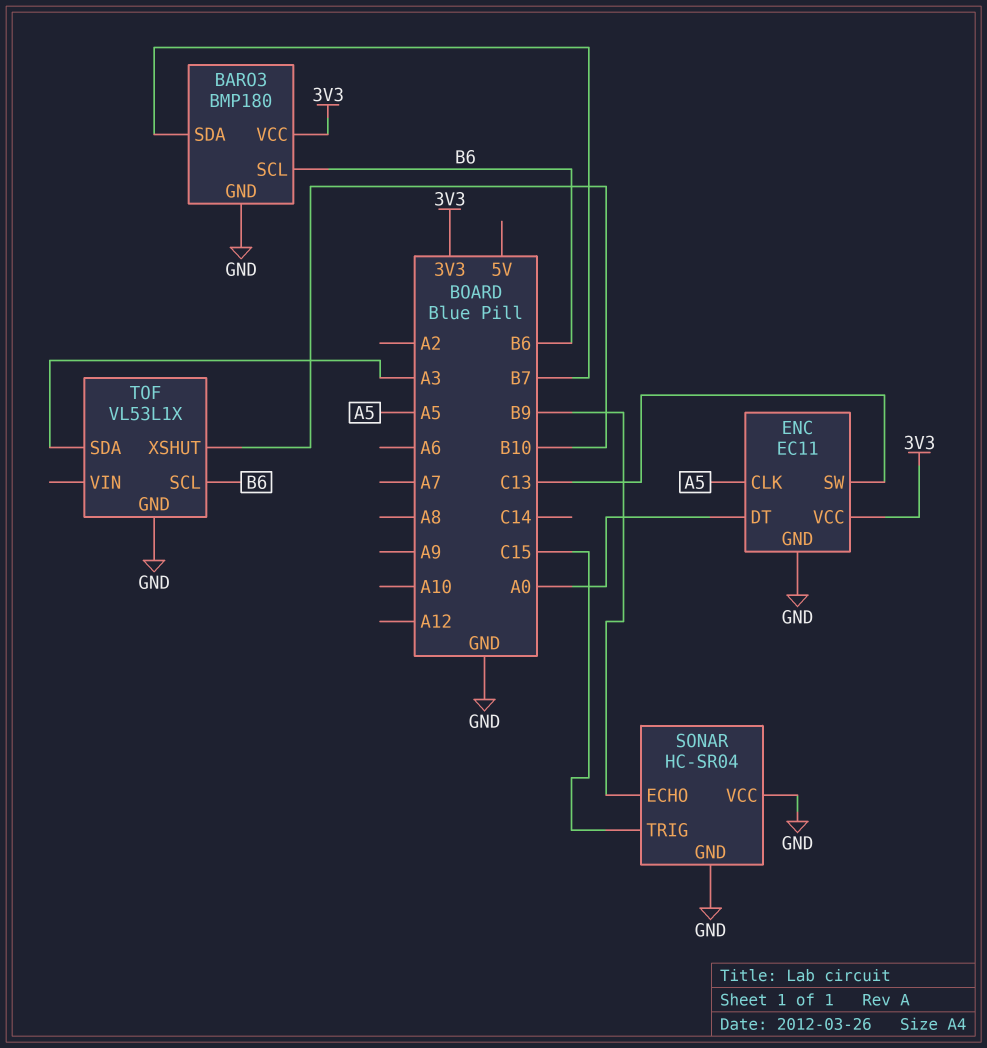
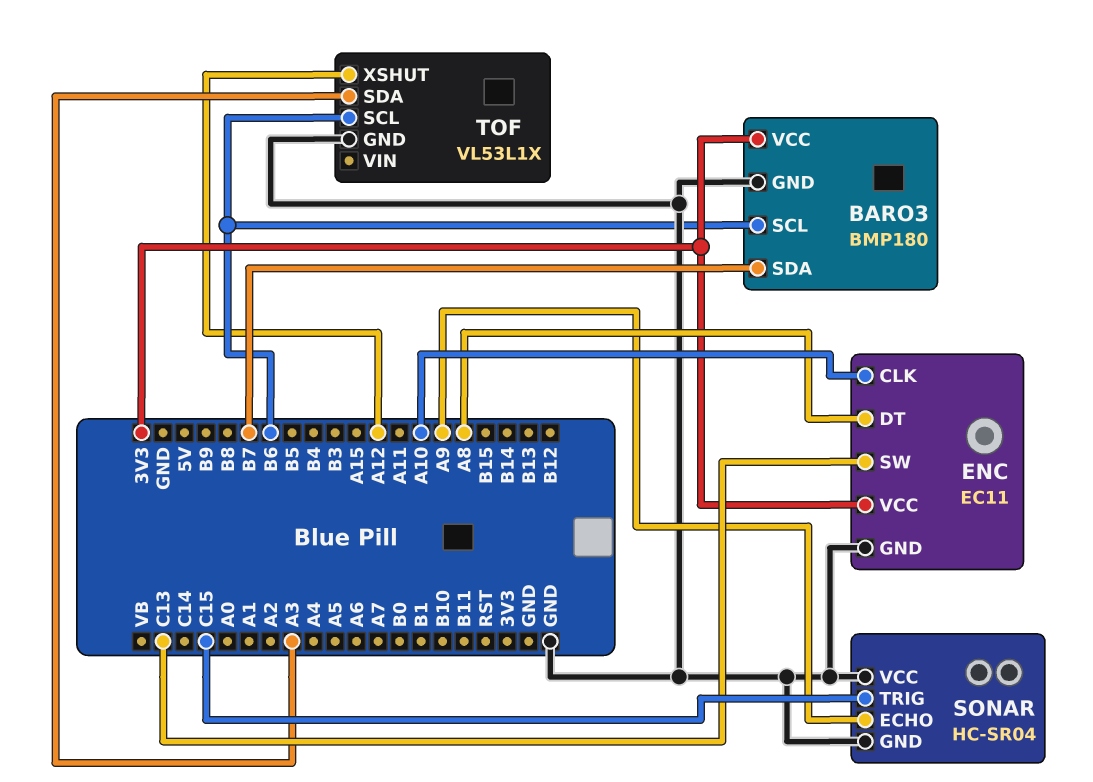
ENC pin CLK: A5 -> A10
ENC pin DT: A0 -> A8
SONAR pin ECHO: B9 -> A9
TOF pin XSHUT: B10 -> A12

